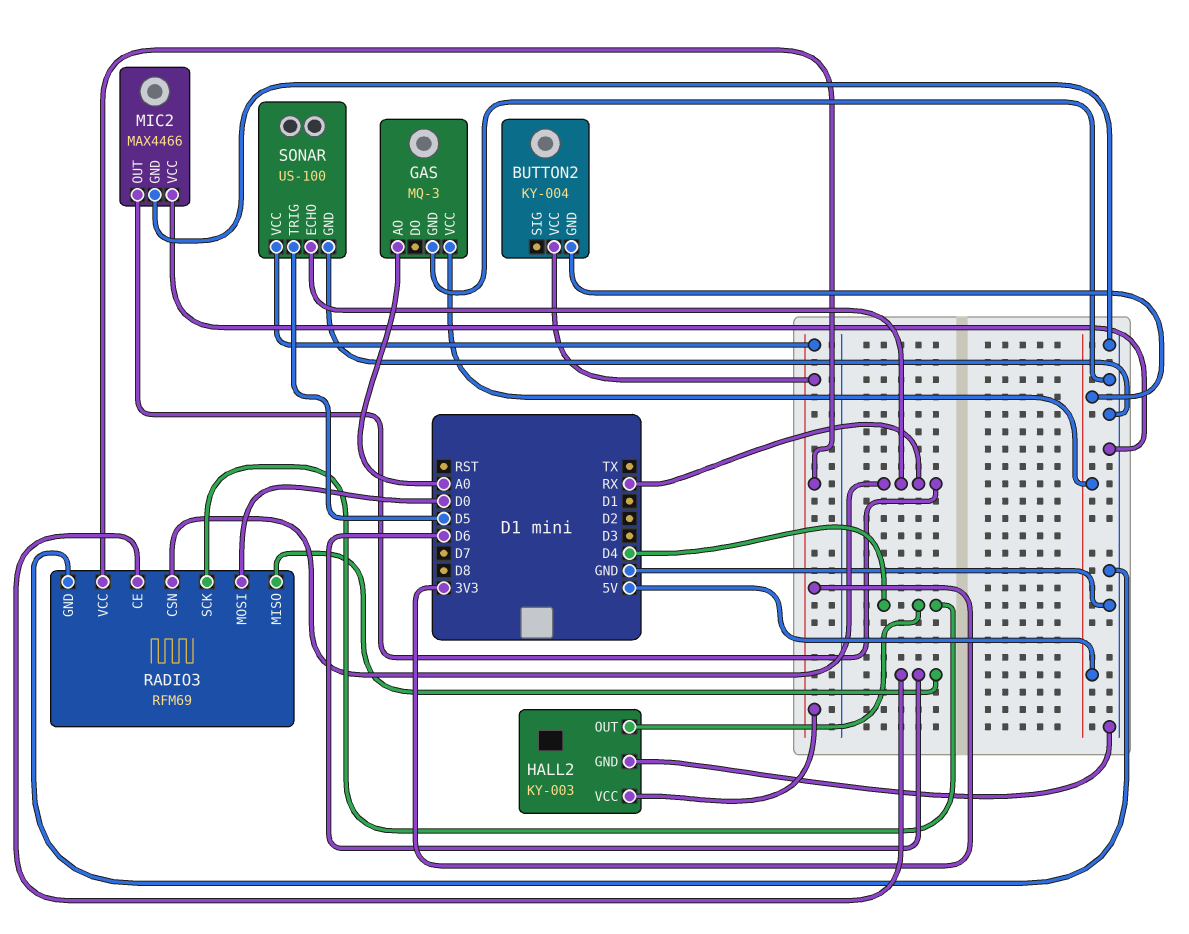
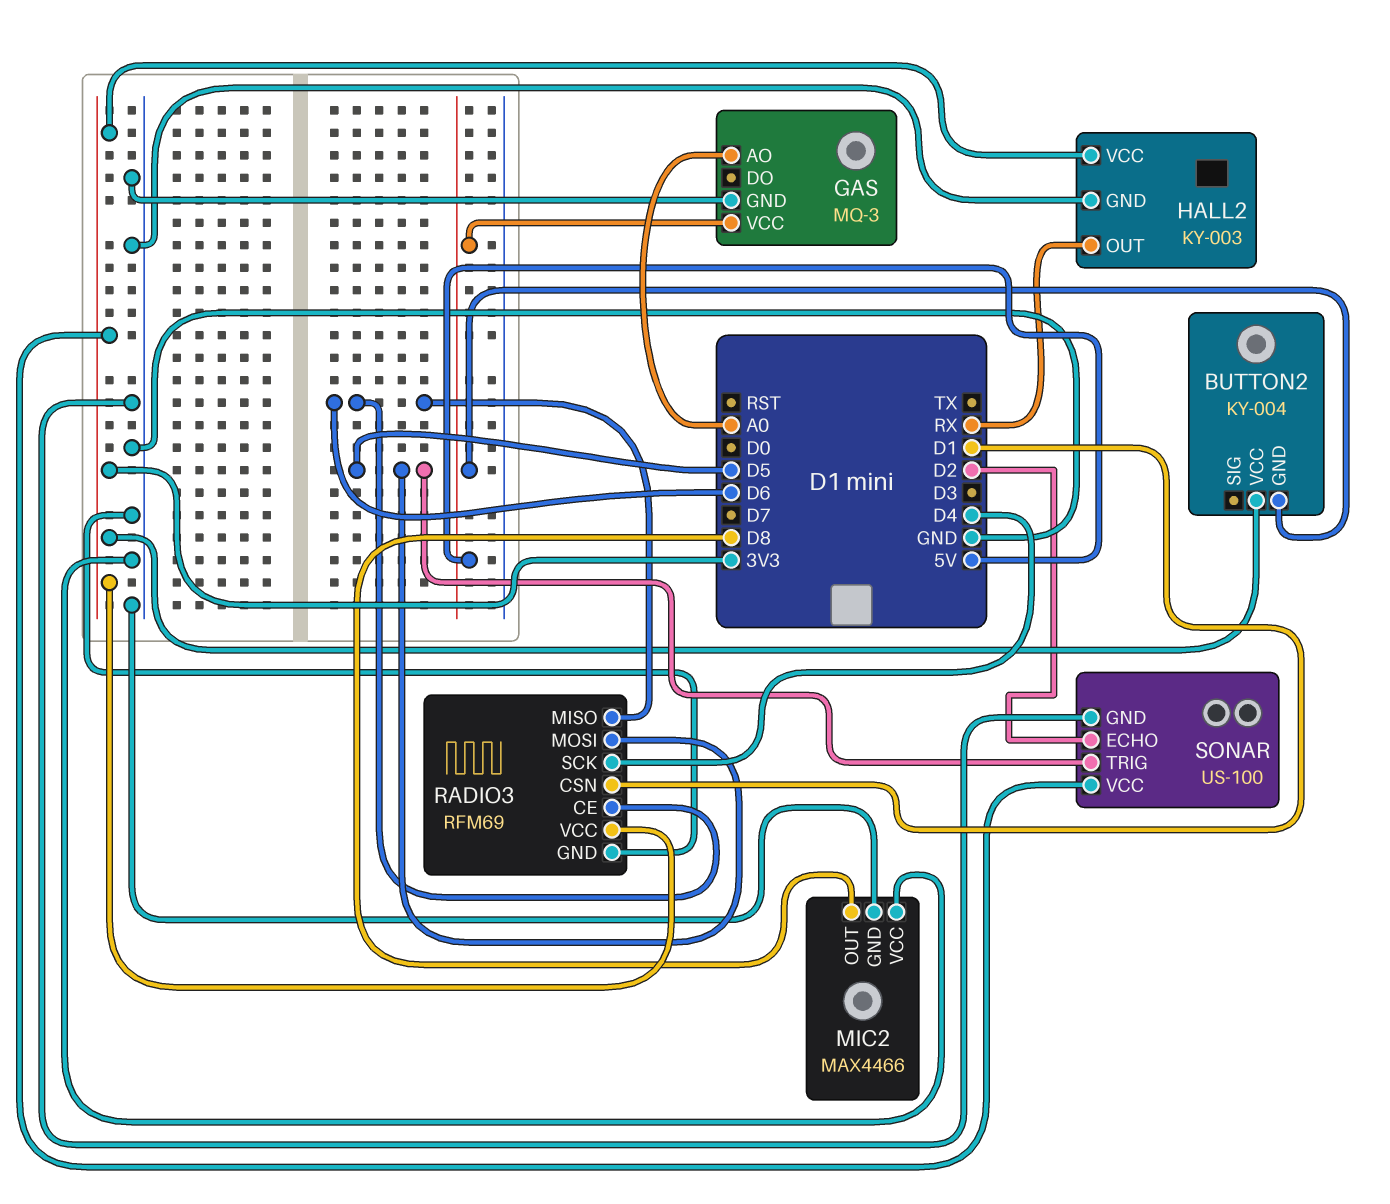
HALL2 pin OUT: D4 -> RX
MIC2 pin OUT: RX -> D8
RADIO3 pin CSN: RX -> D1
RADIO3 pin MOSI: D0 -> D5
SONAR pin ECHO: RX -> D2

